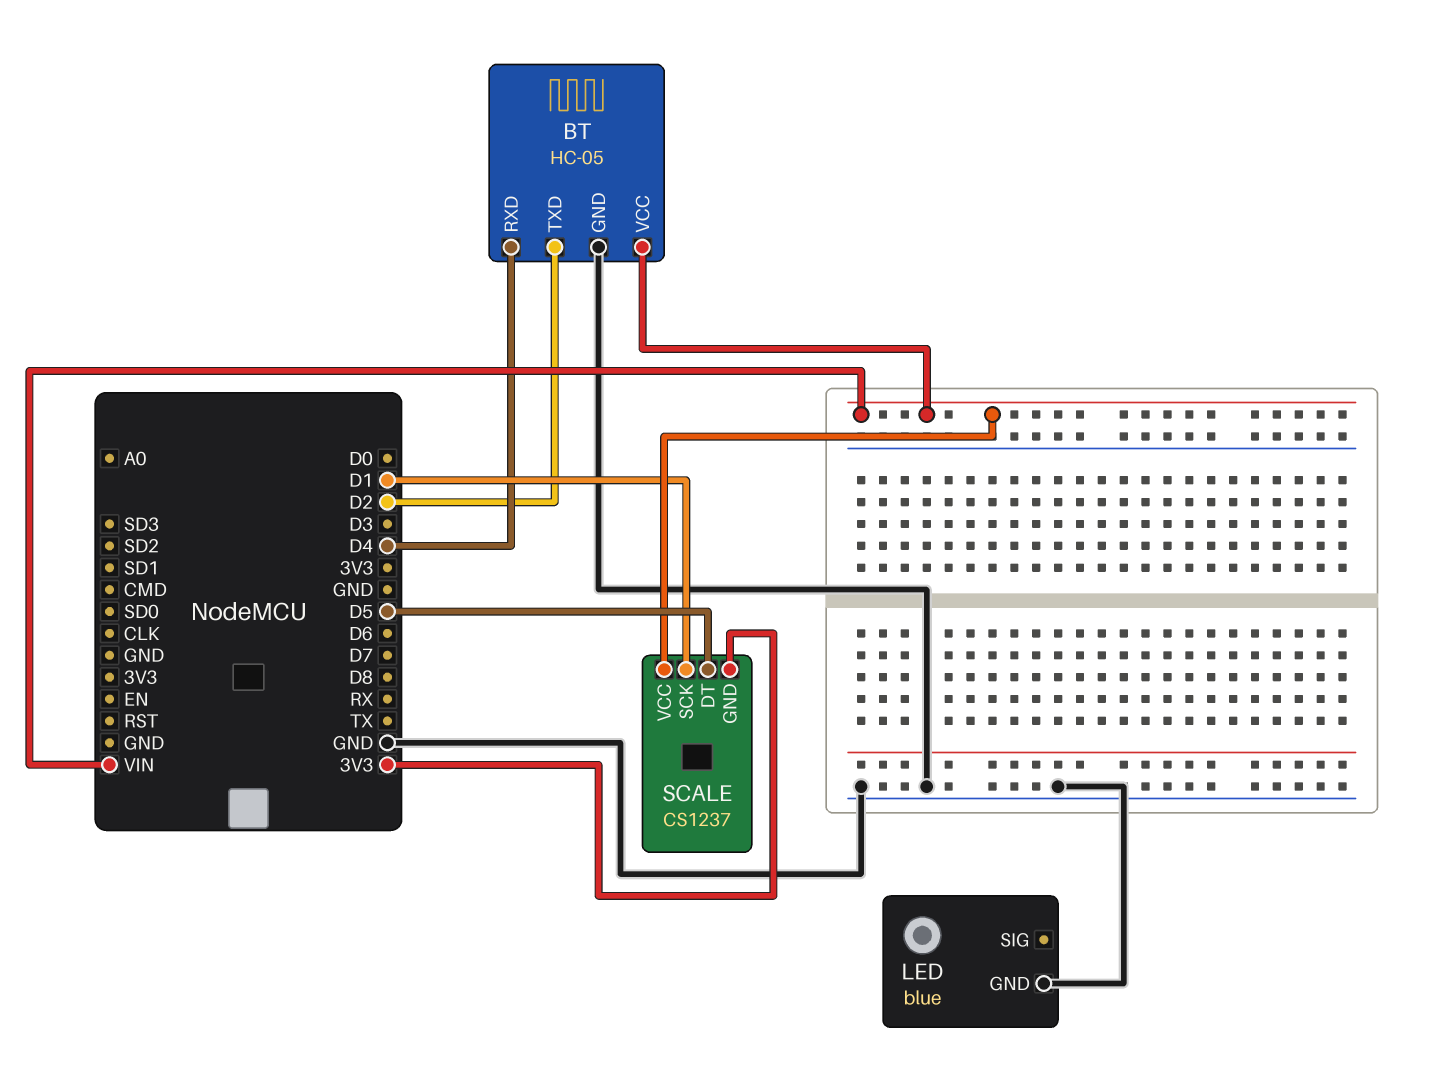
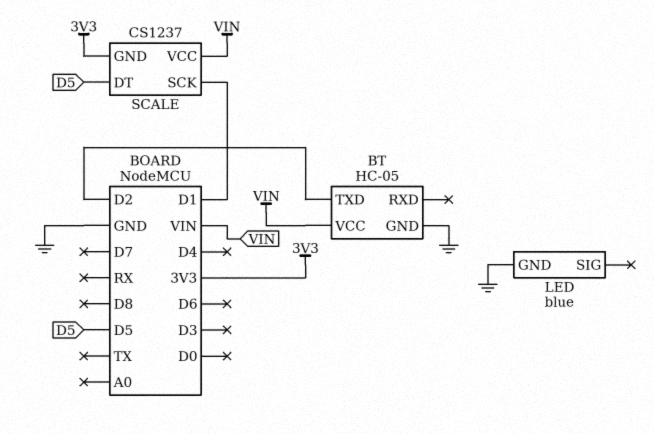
BT pin RXD: D4 -> none

